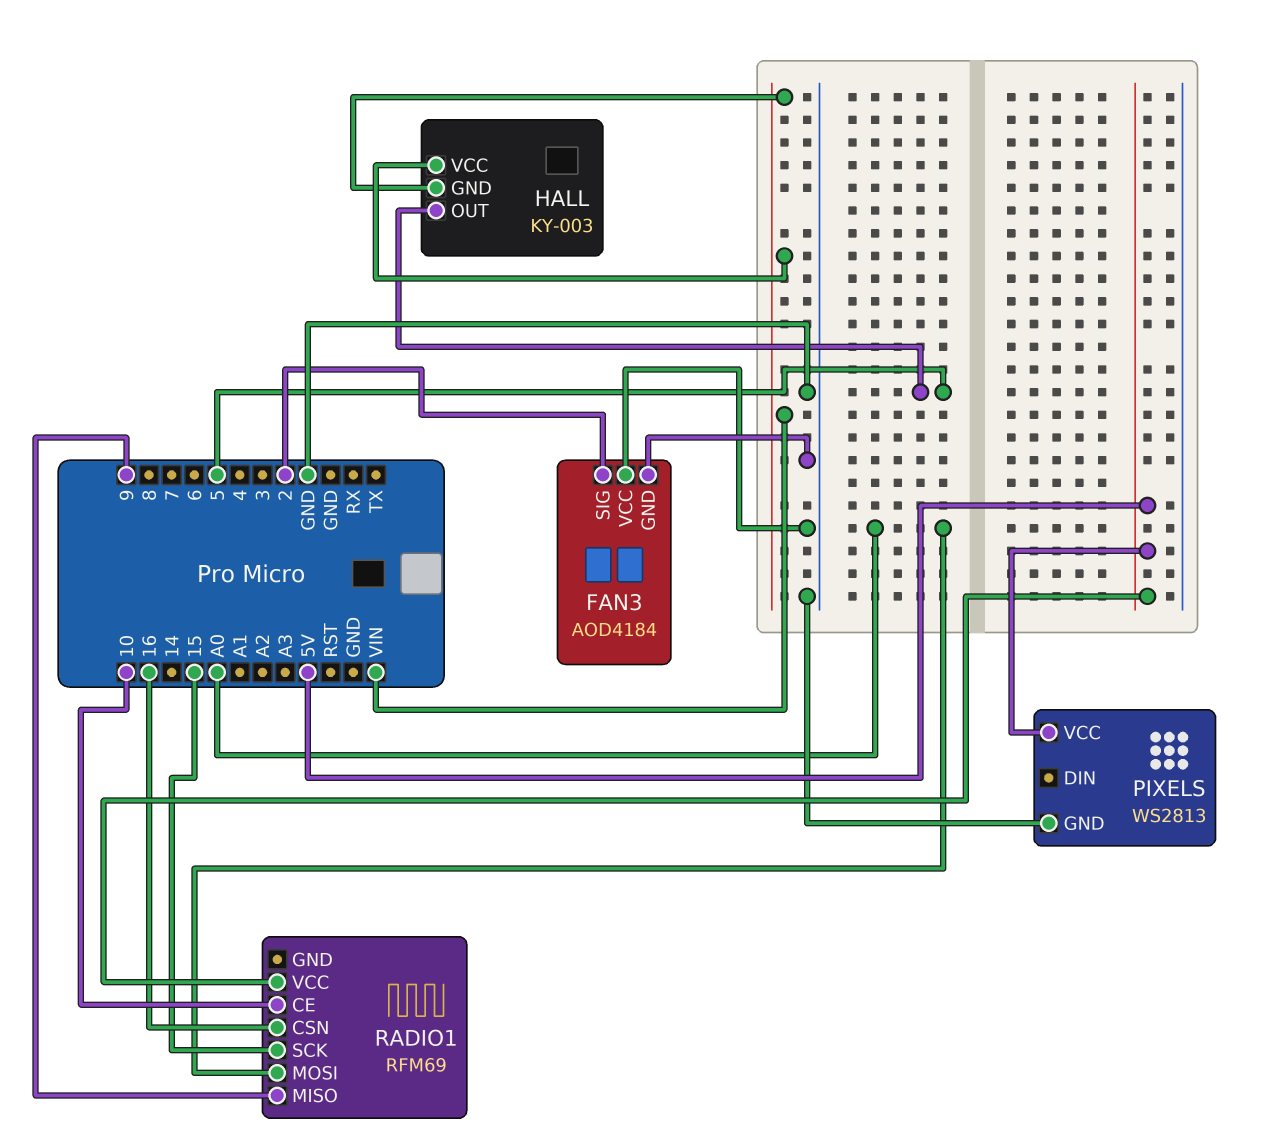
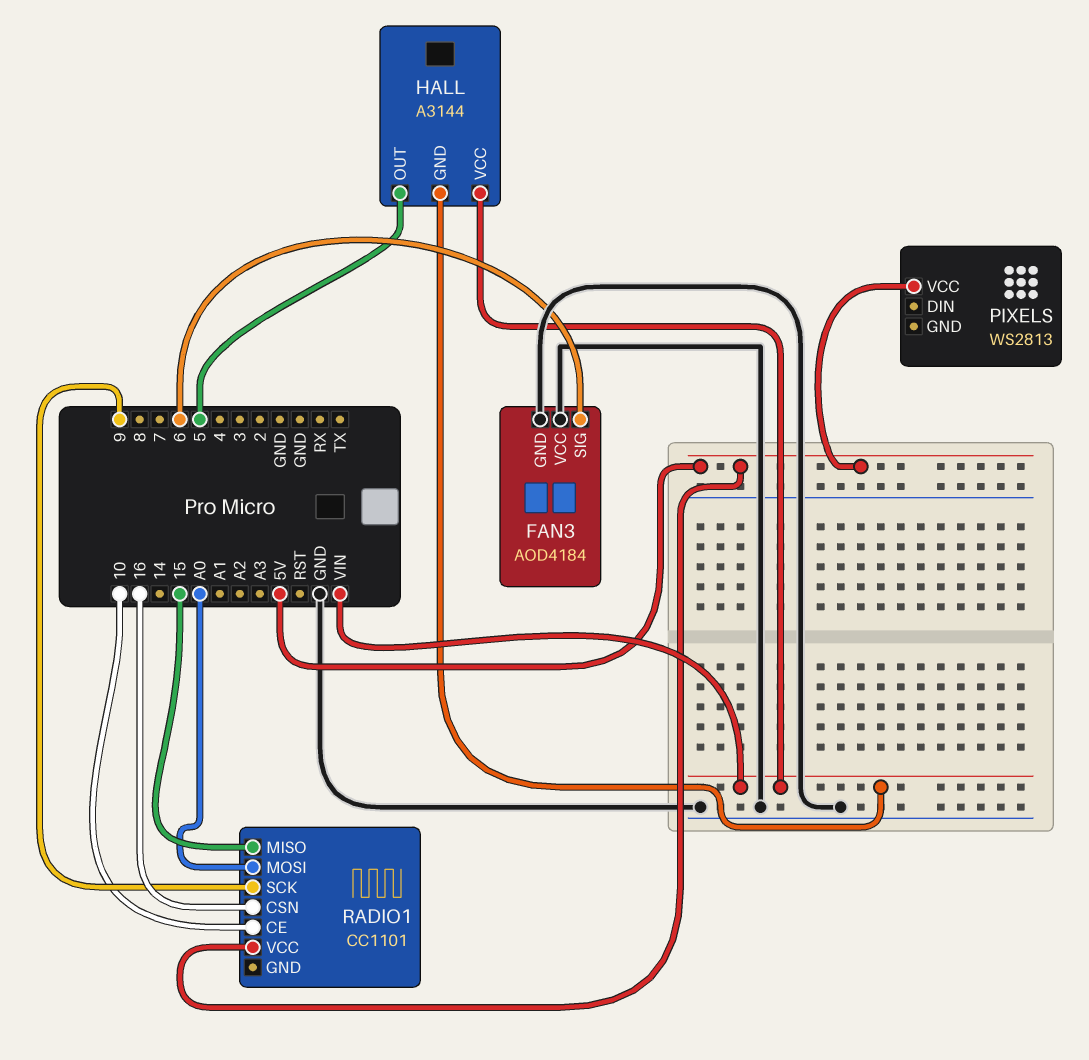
FAN3 pin SIG: 2 -> 6
HALL: KY-003 -> A3144
PIXELS pin GND: GND -> none
RADIO1: RFM69 -> CC1101
RADIO1 pin MISO: 9 -> 15
RADIO1 pin SCK: 15 -> 9

